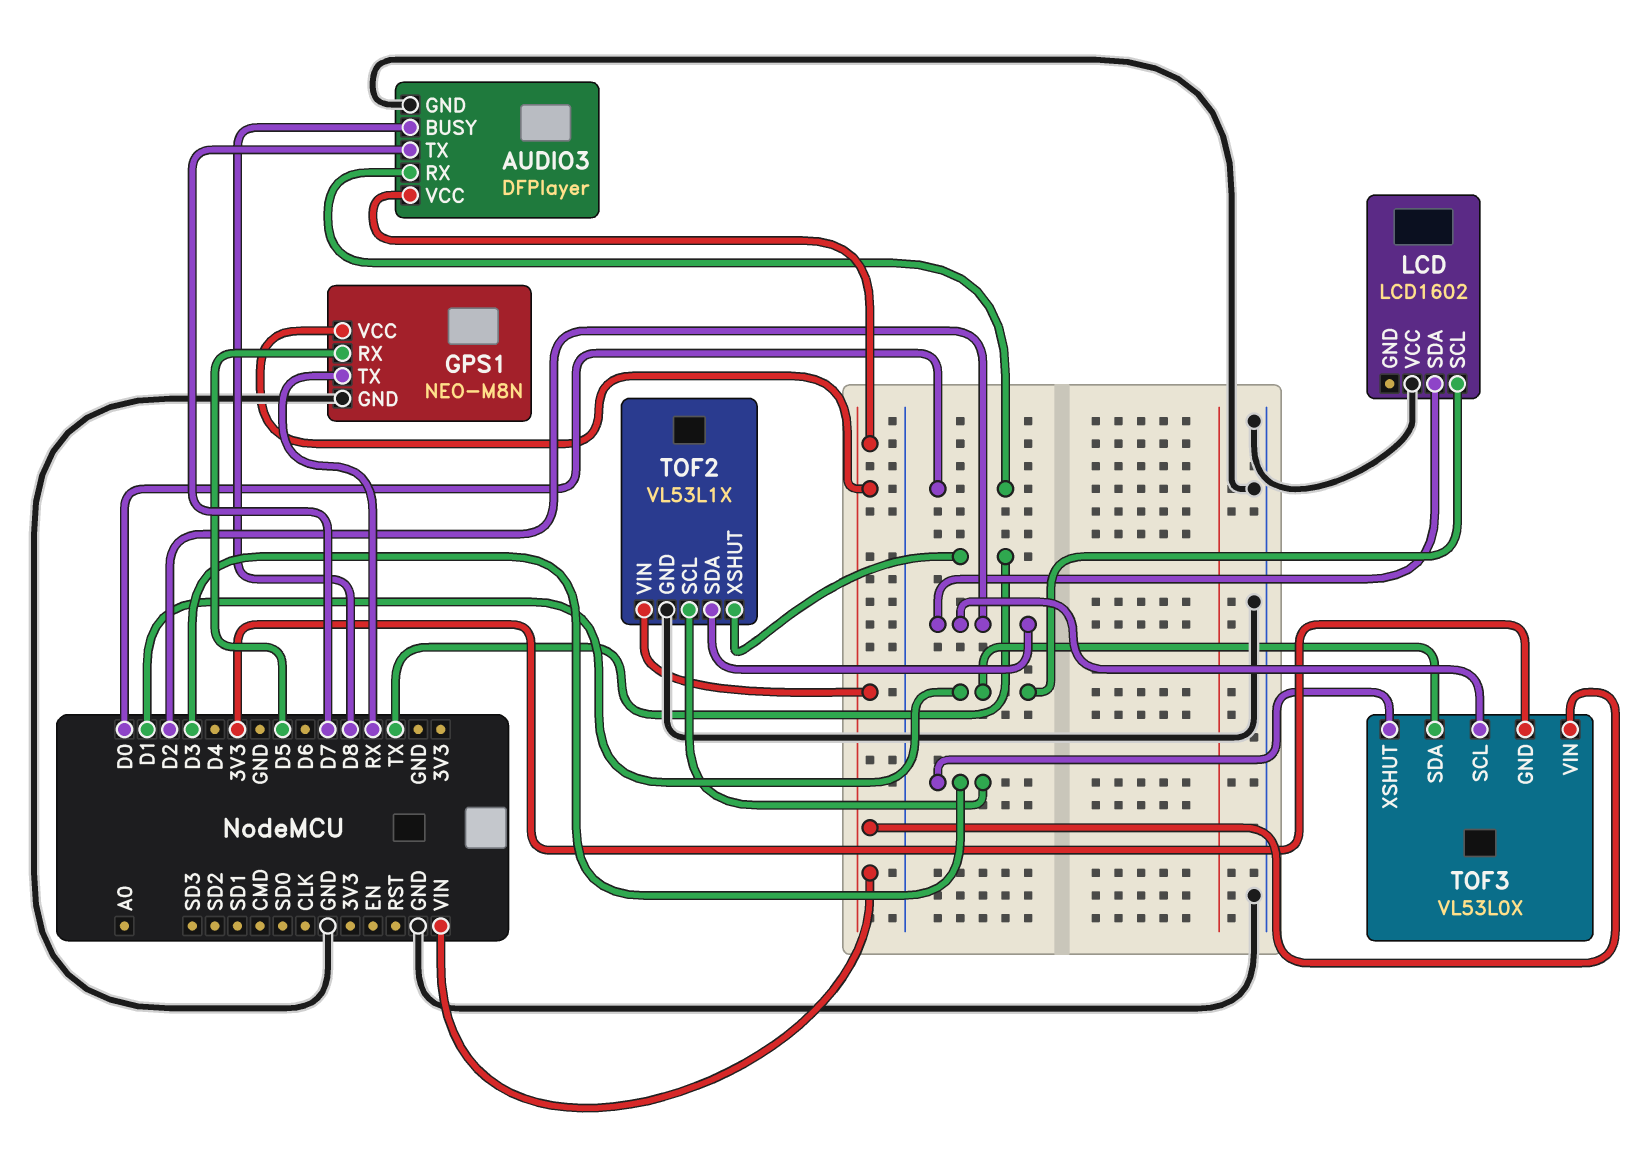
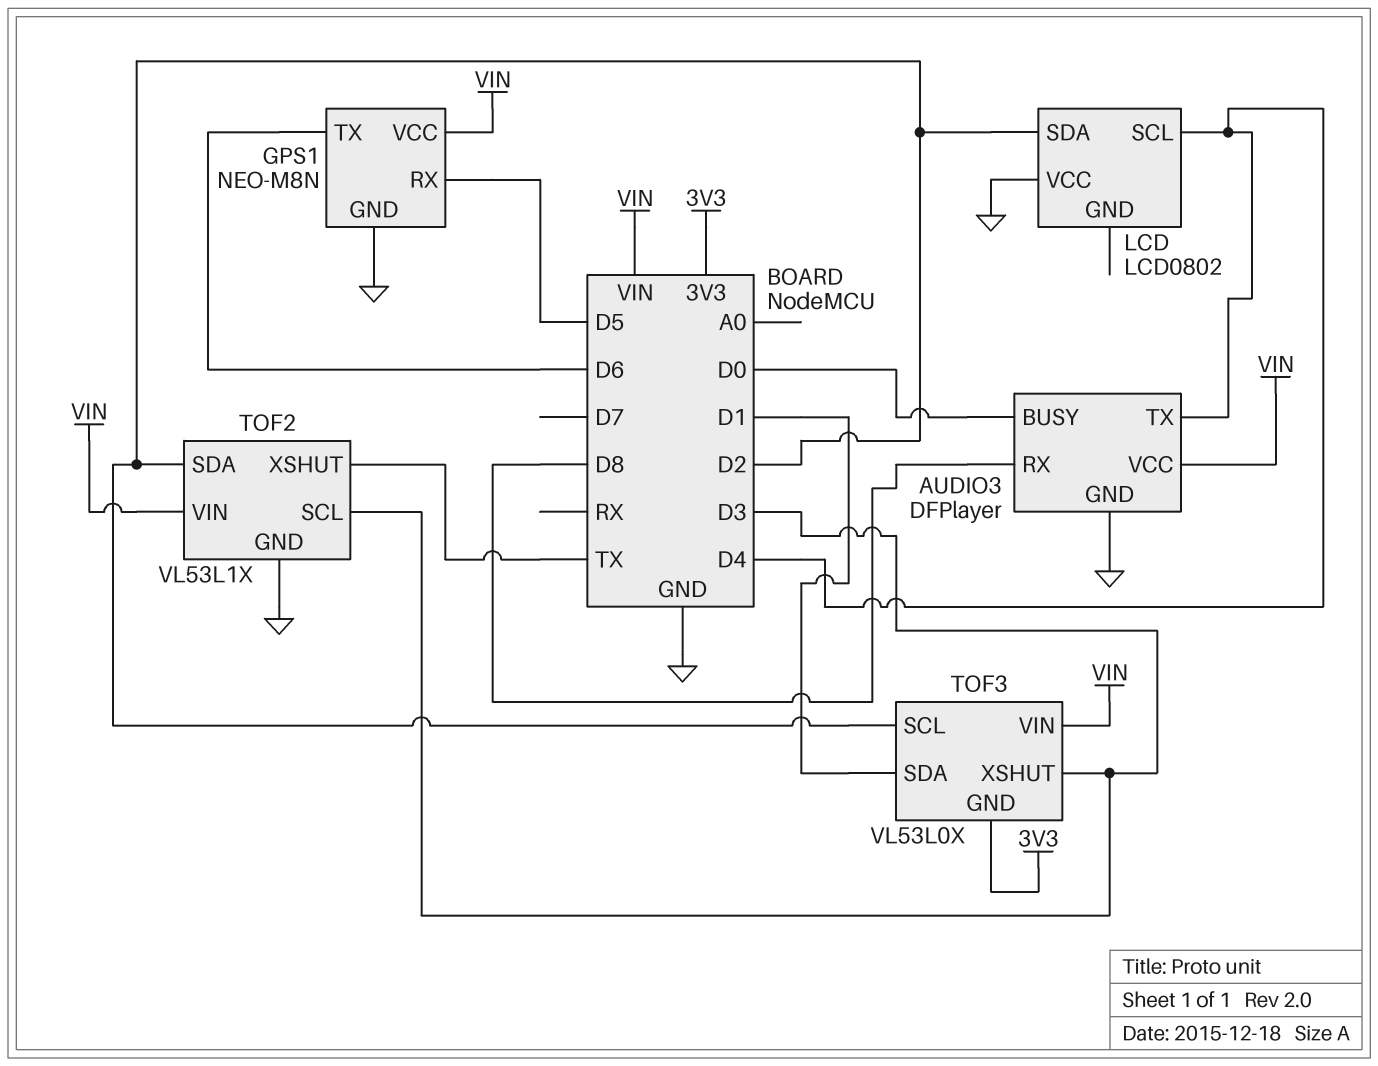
AUDIO3 pin BUSY: D8 -> D0
AUDIO3 pin RX: D0 -> D8
AUDIO3 pin TX: D7 -> D4
GPS1 pin TX: RX -> D6
LCD: LCD1602 -> LCD0802
LCD pin SCL: D1 -> D4

